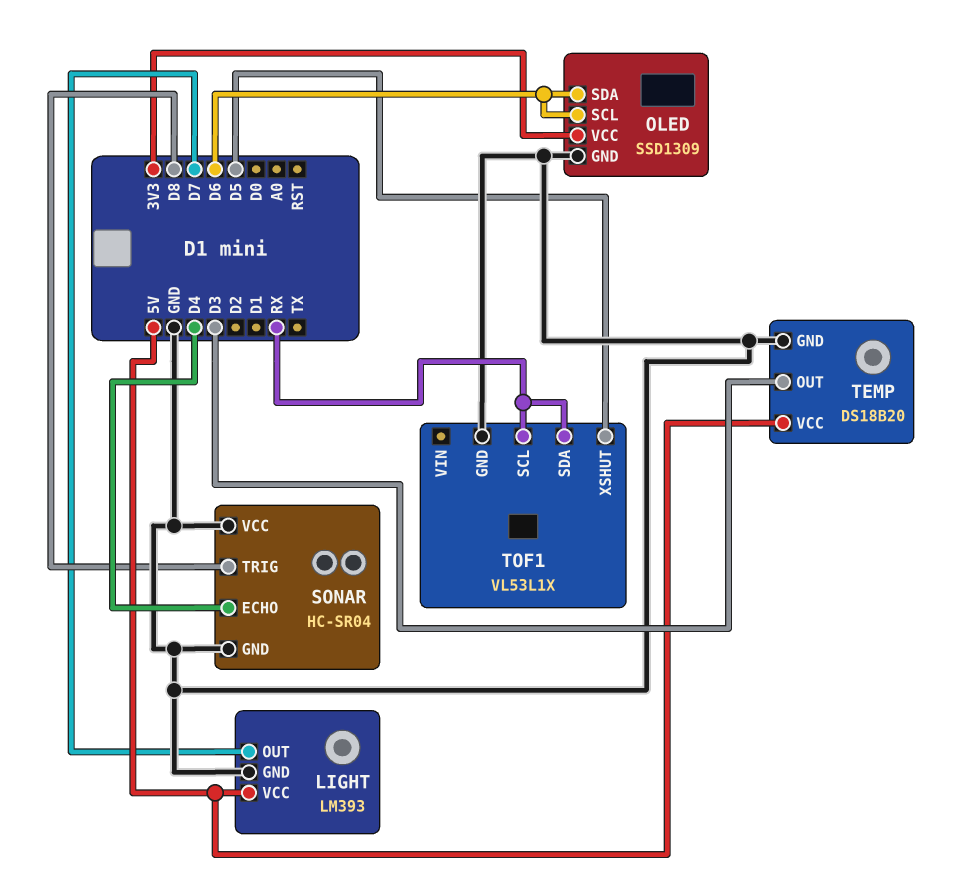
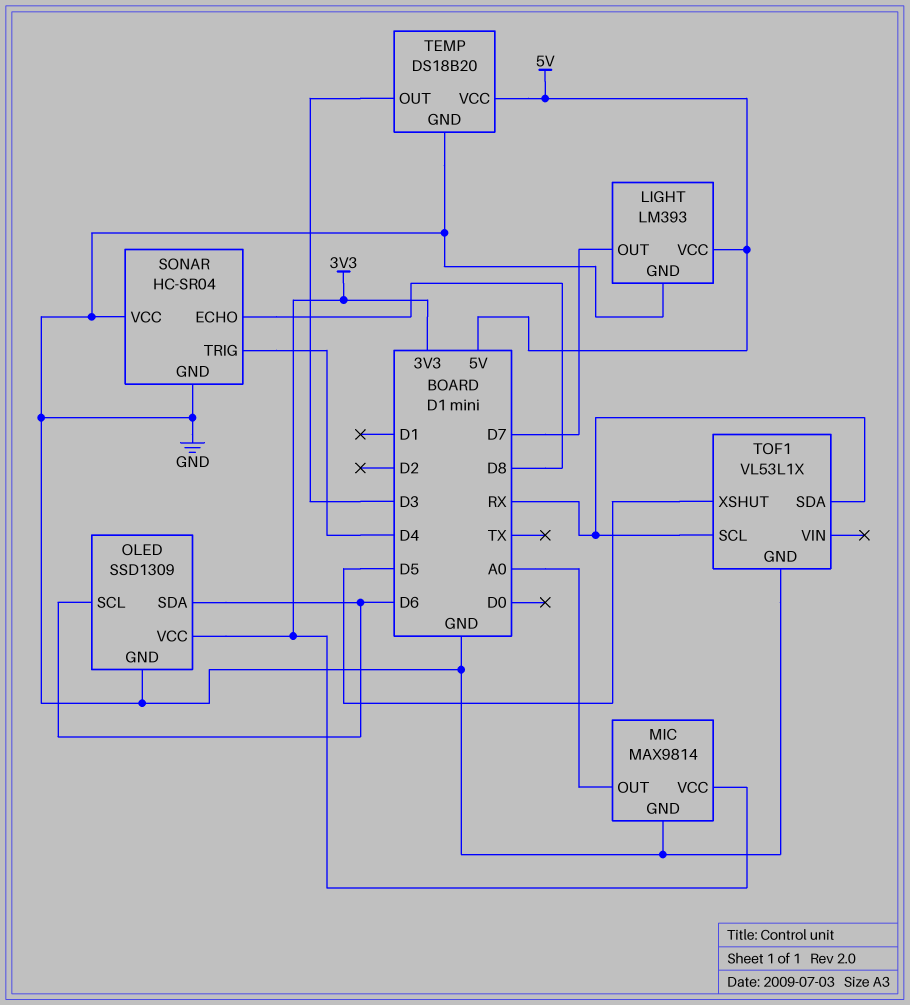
MIC: none -> MAX9814
MIC pin GND: none -> GND
MIC pin OUT: none -> A0
MIC pin VCC: none -> 3V3
SONAR pin ECHO: D4 -> D8
SONAR pin TRIG: D8 -> D4

